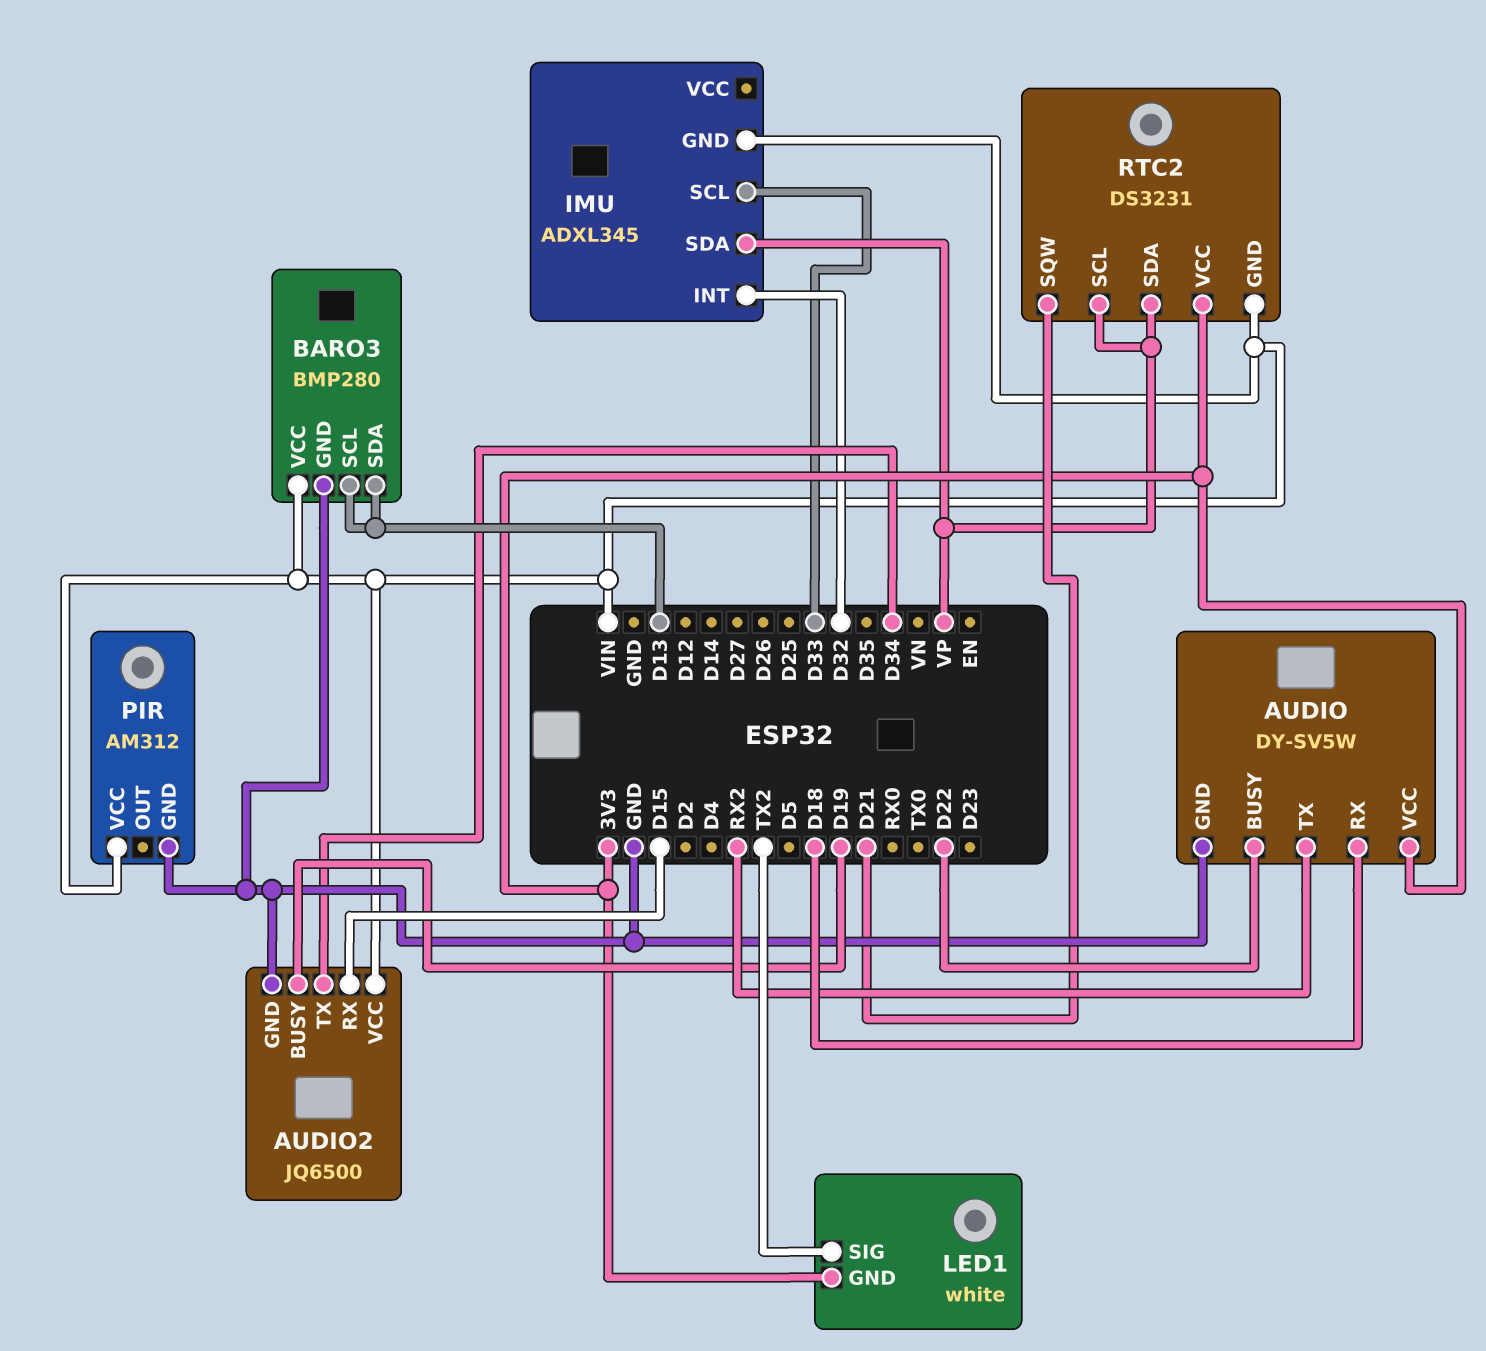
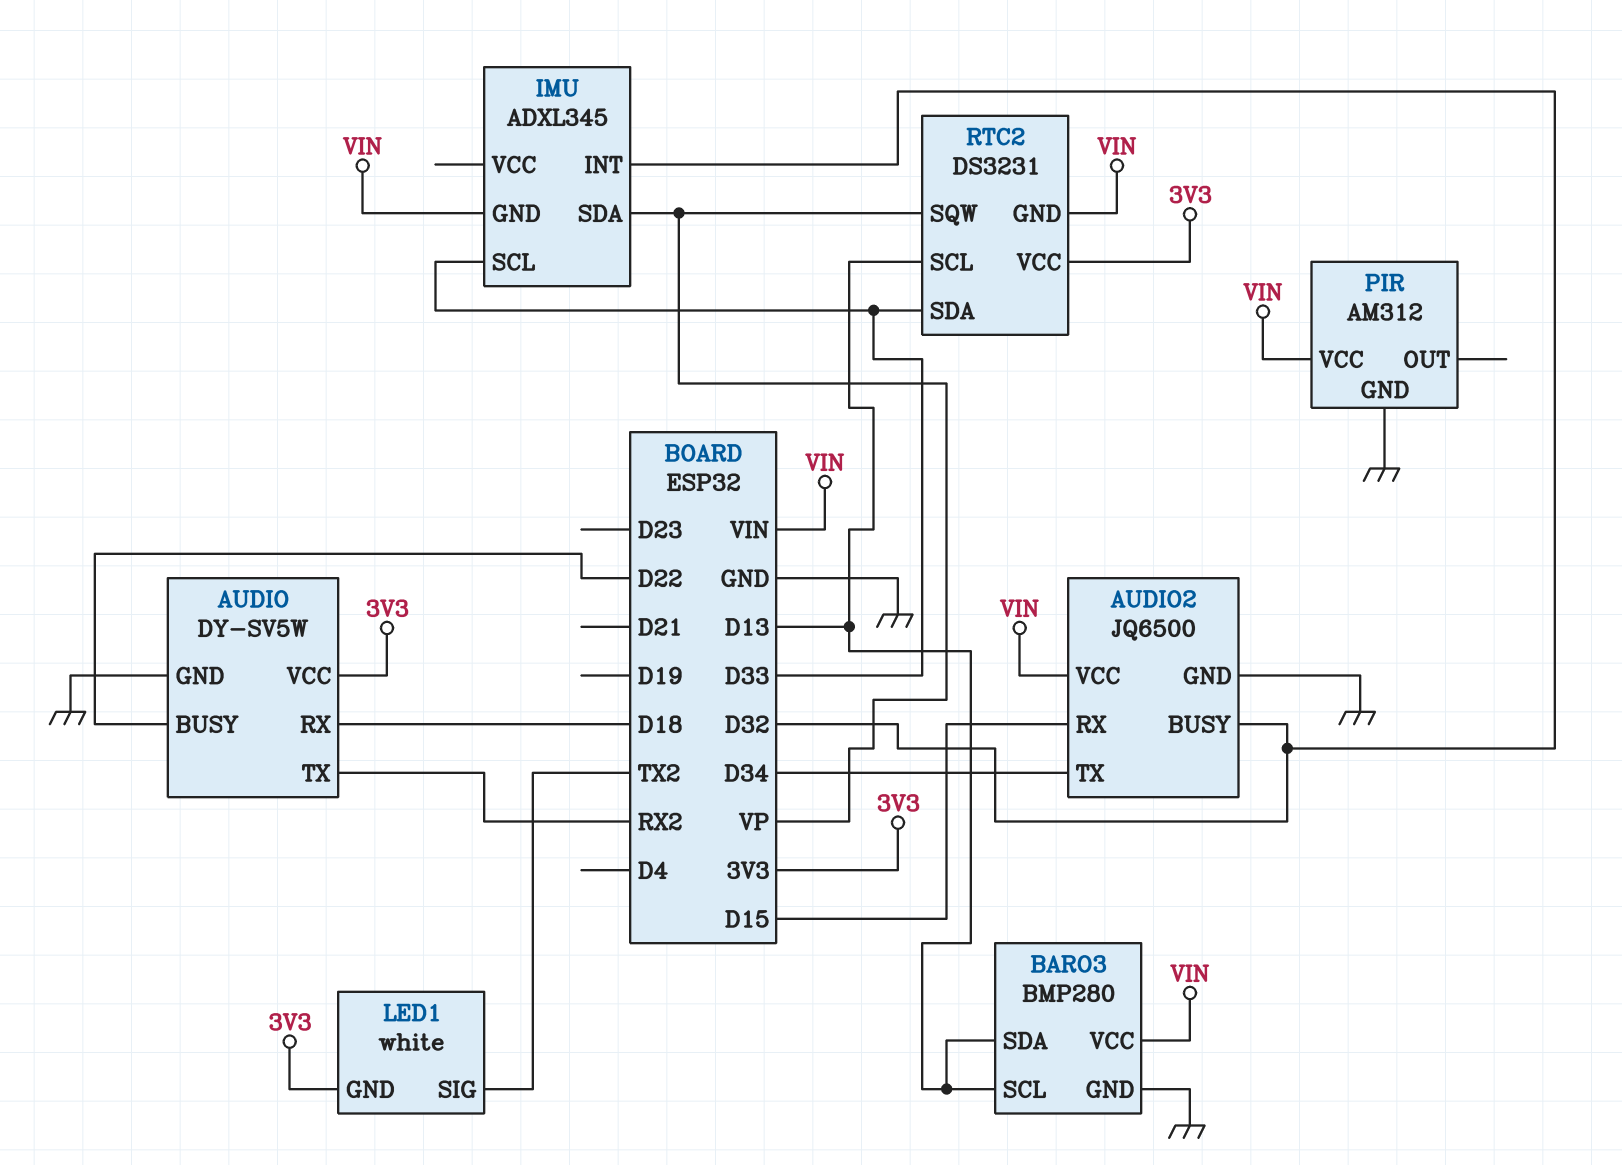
AUDIO2 pin BUSY: D19 -> D32
RTC2 pin SCL: VP -> D13
RTC2 pin SDA: VP -> D33
RTC2 pin SQW: D21 -> VP

